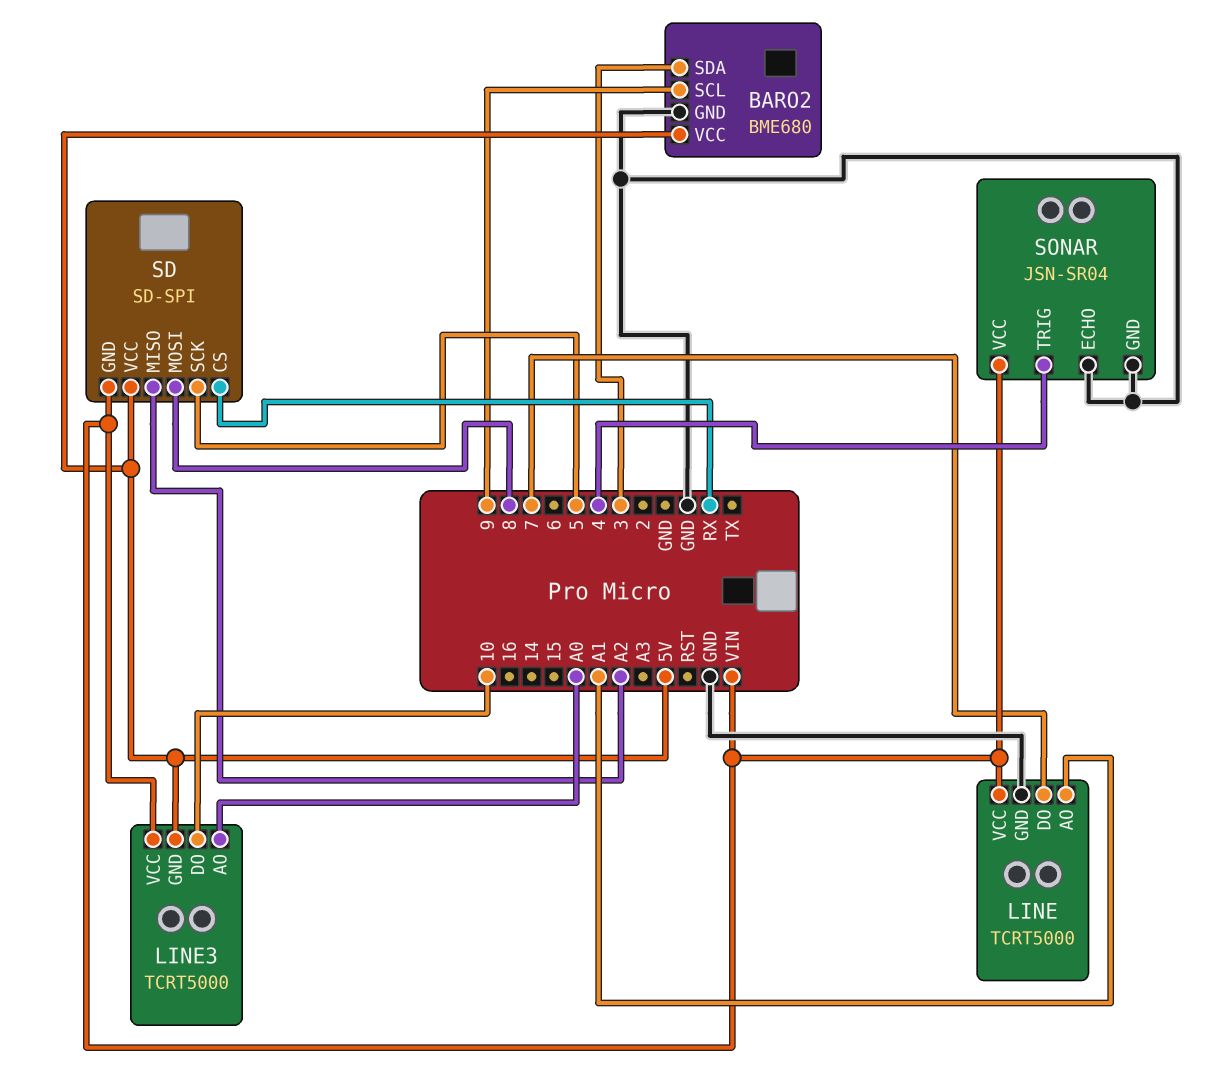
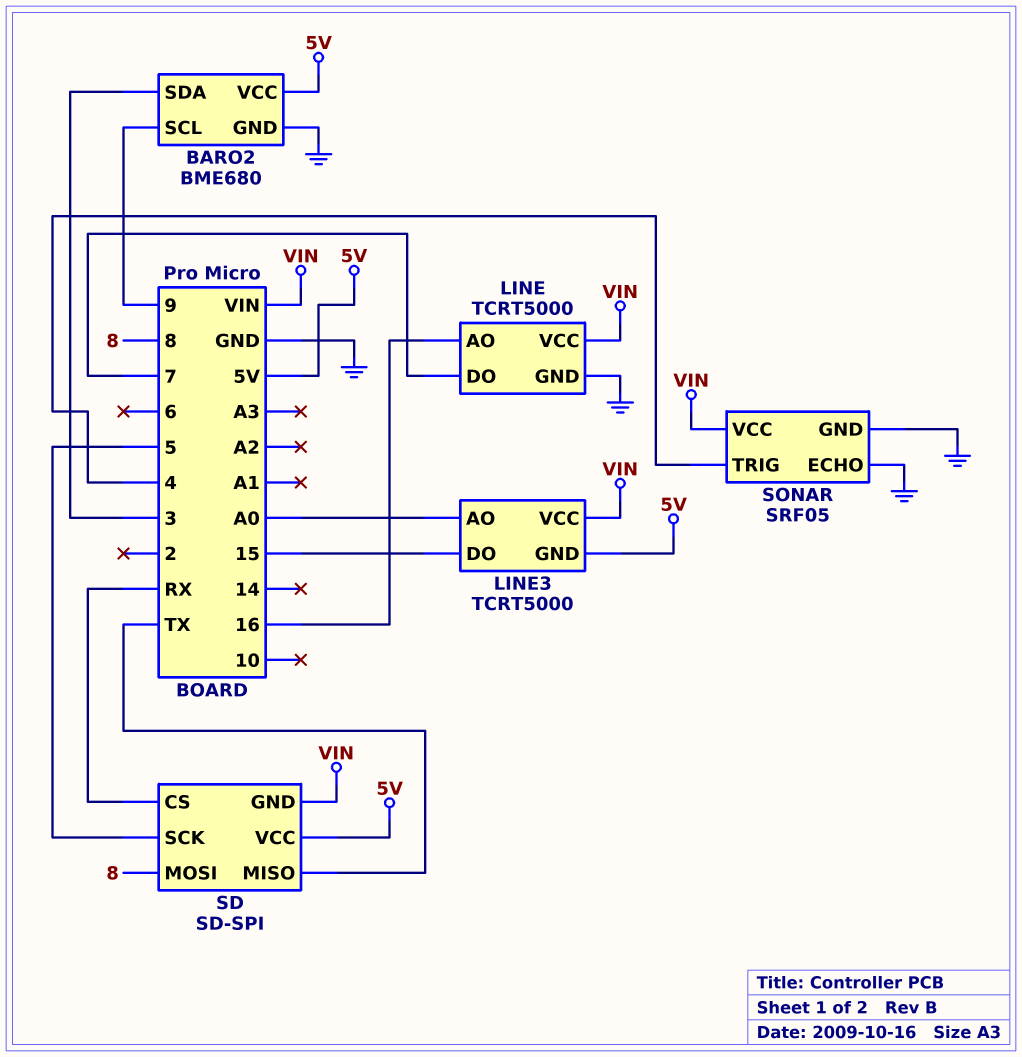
LINE pin AO: A1 -> 16
LINE3 pin DO: 10 -> 15
SD pin MISO: A2 -> TX
SONAR: JSN-SR04 -> SRF05

